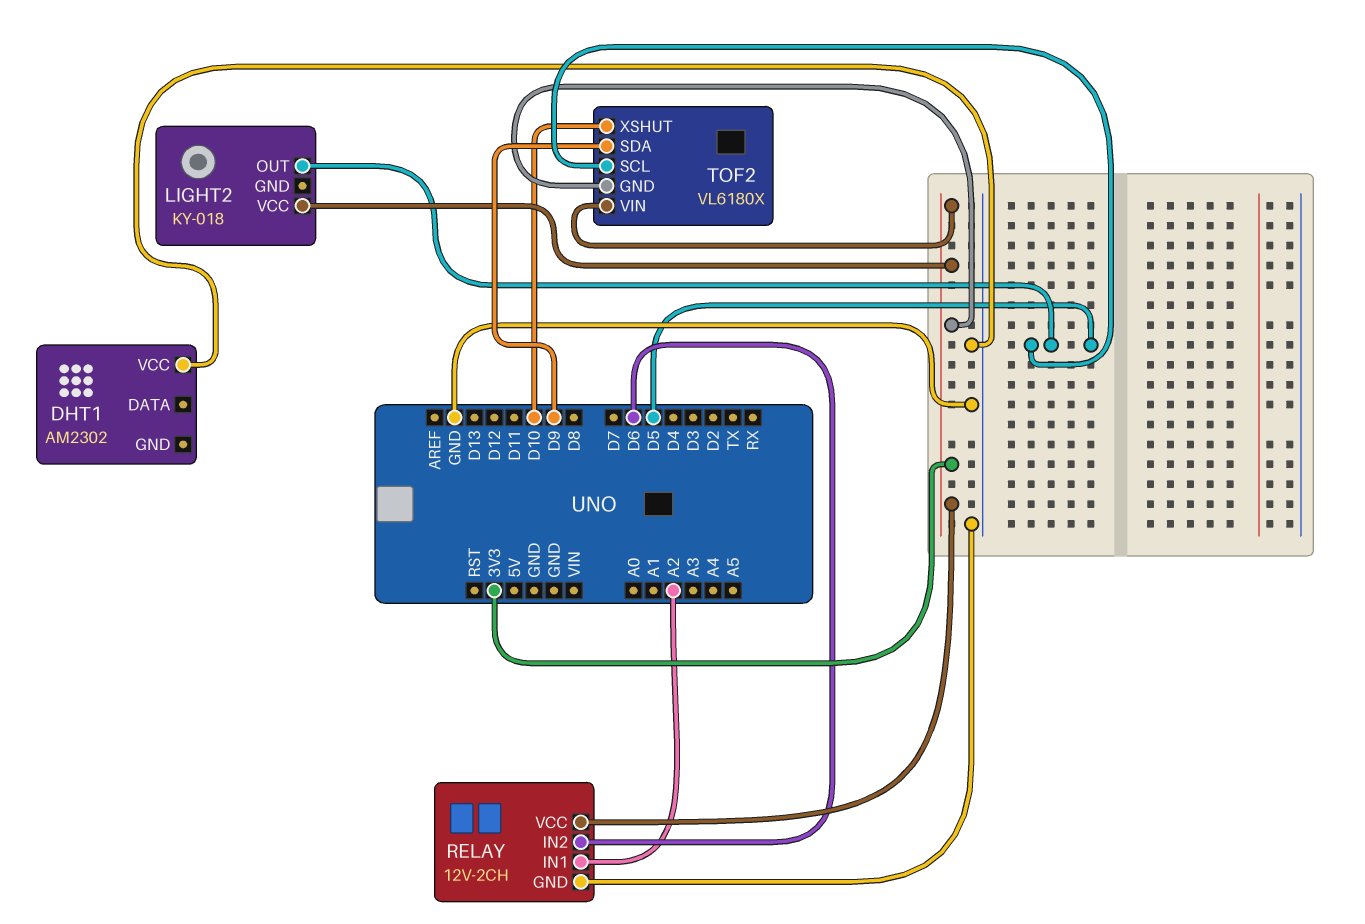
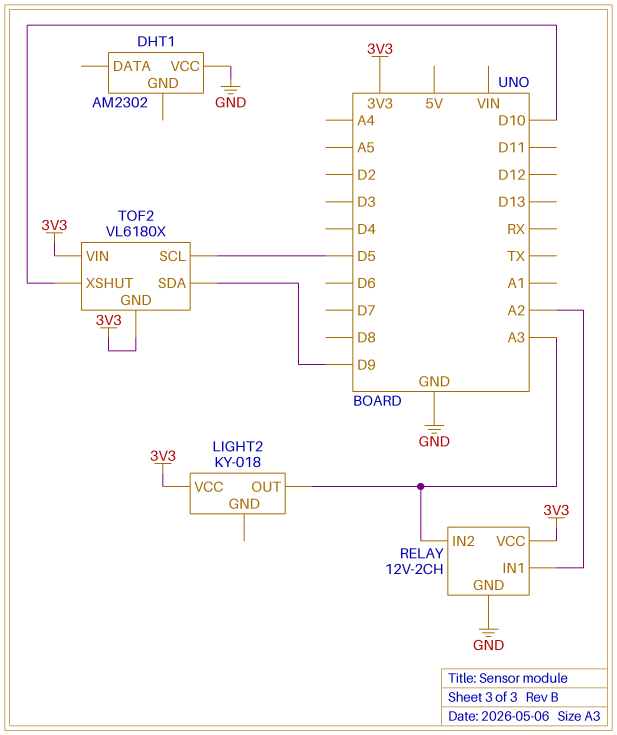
LIGHT2 pin OUT: D5 -> A3
RELAY pin IN2: D6 -> A3

